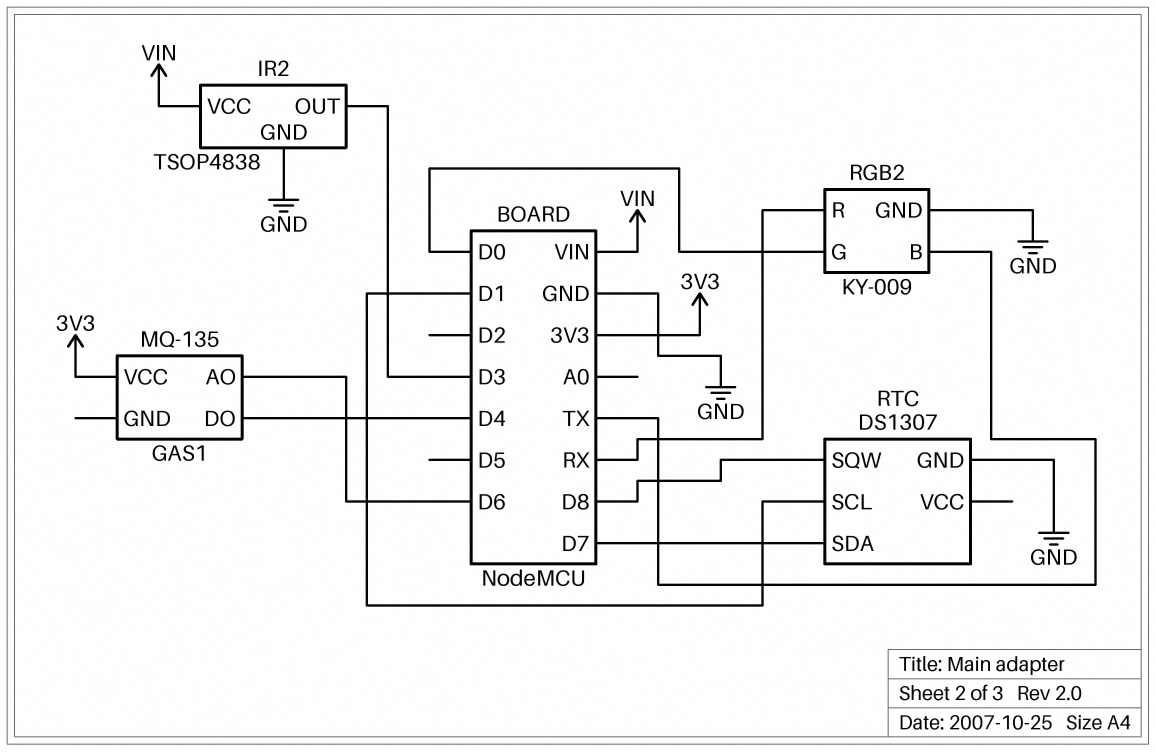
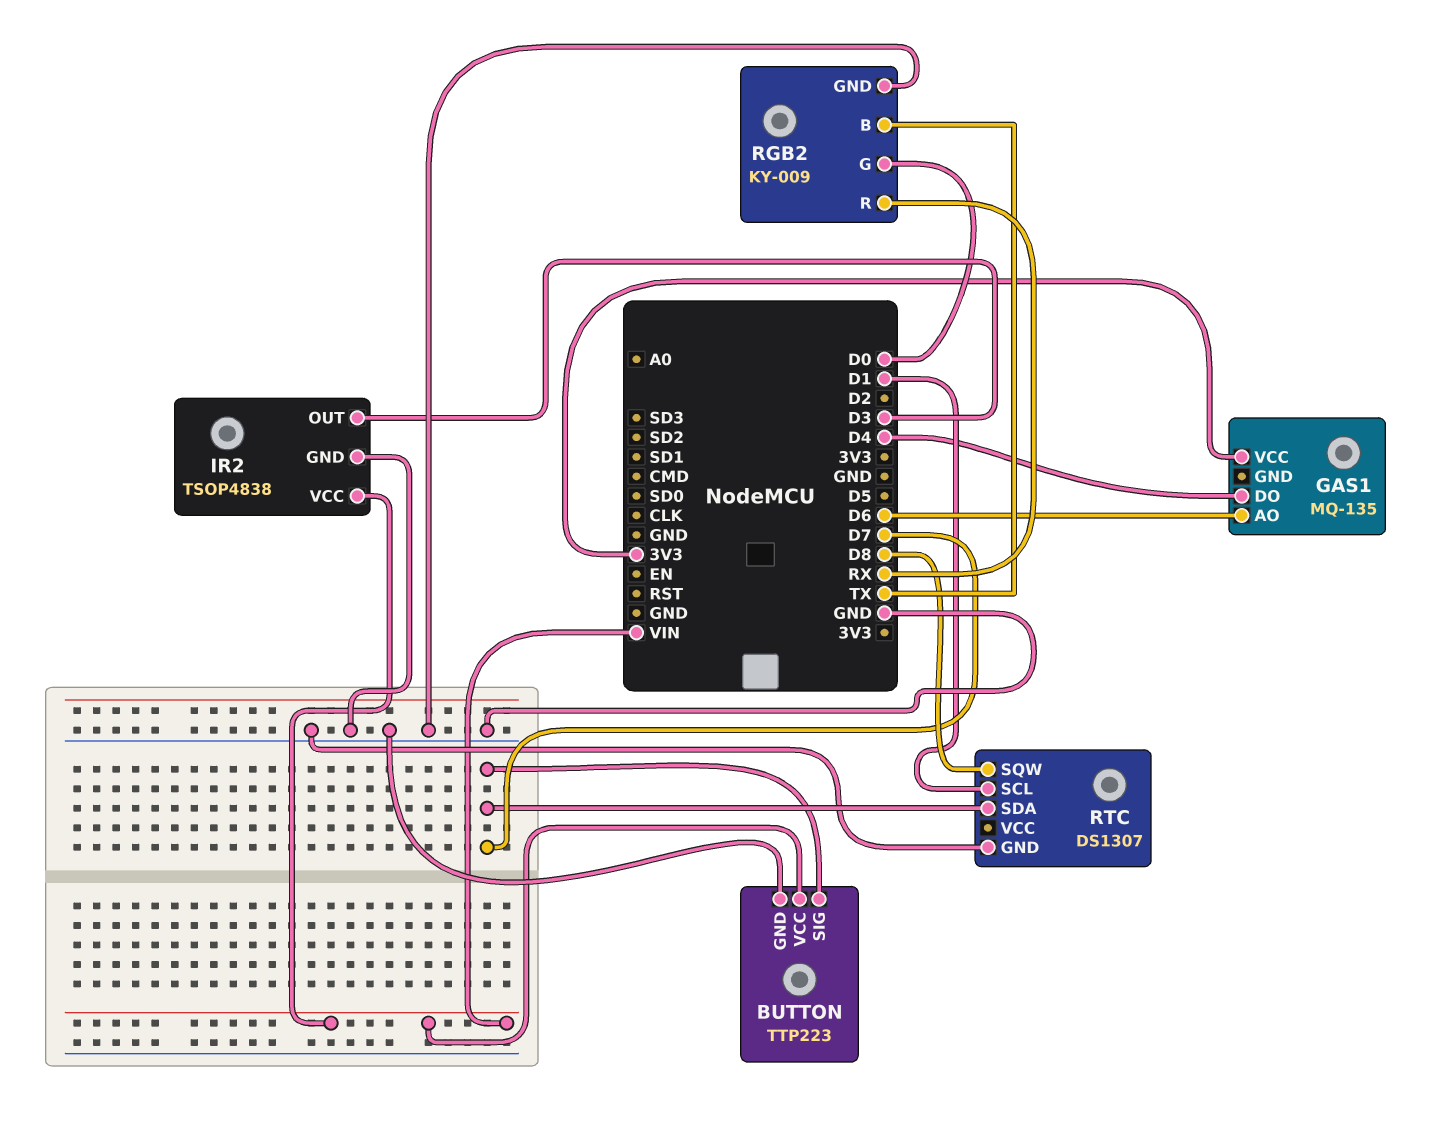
BUTTON: none -> TTP223
BUTTON pin GND: none -> GND
BUTTON pin SIG: none -> D7
BUTTON pin VCC: none -> VIN

